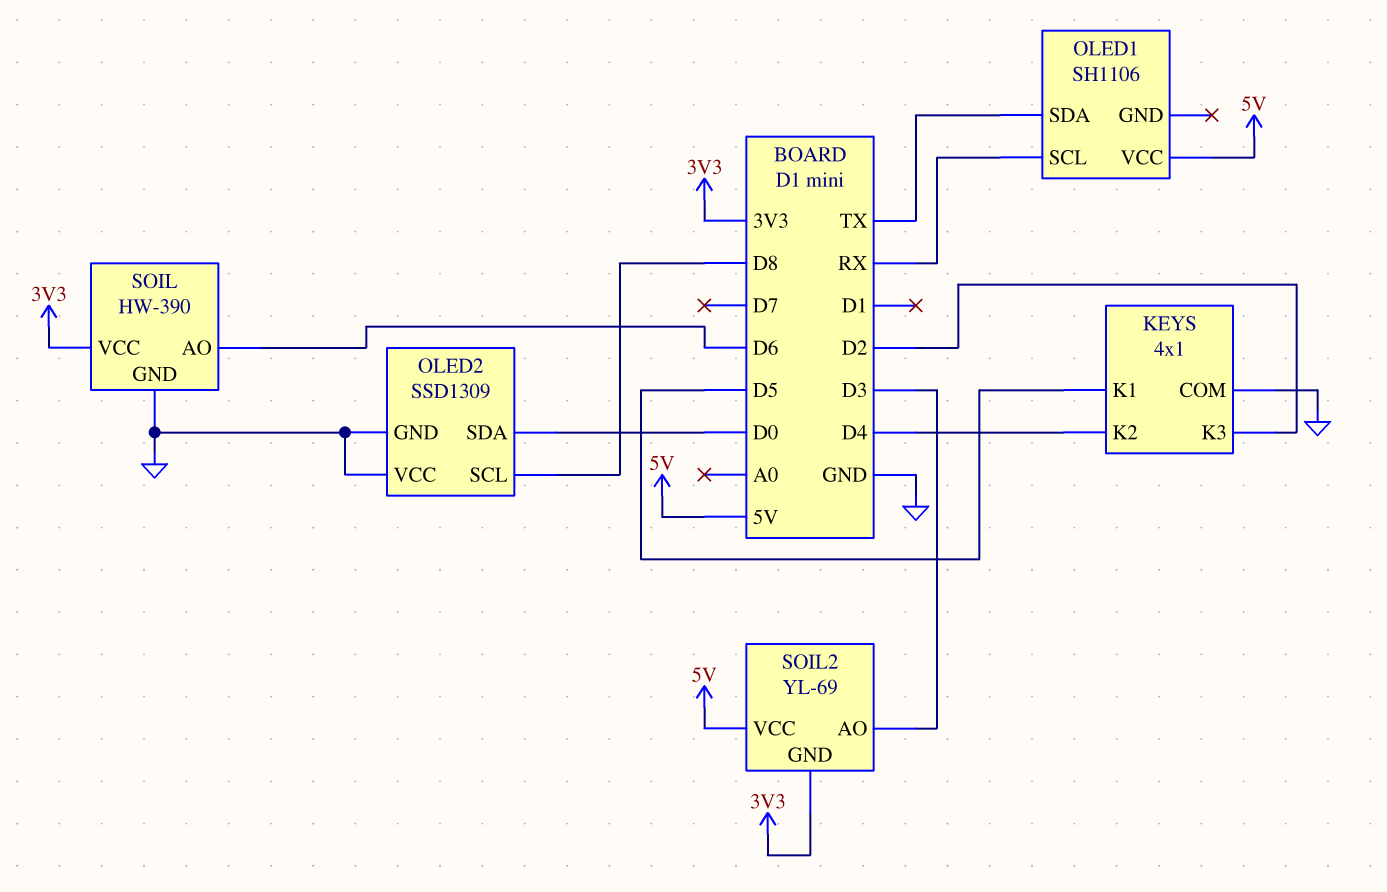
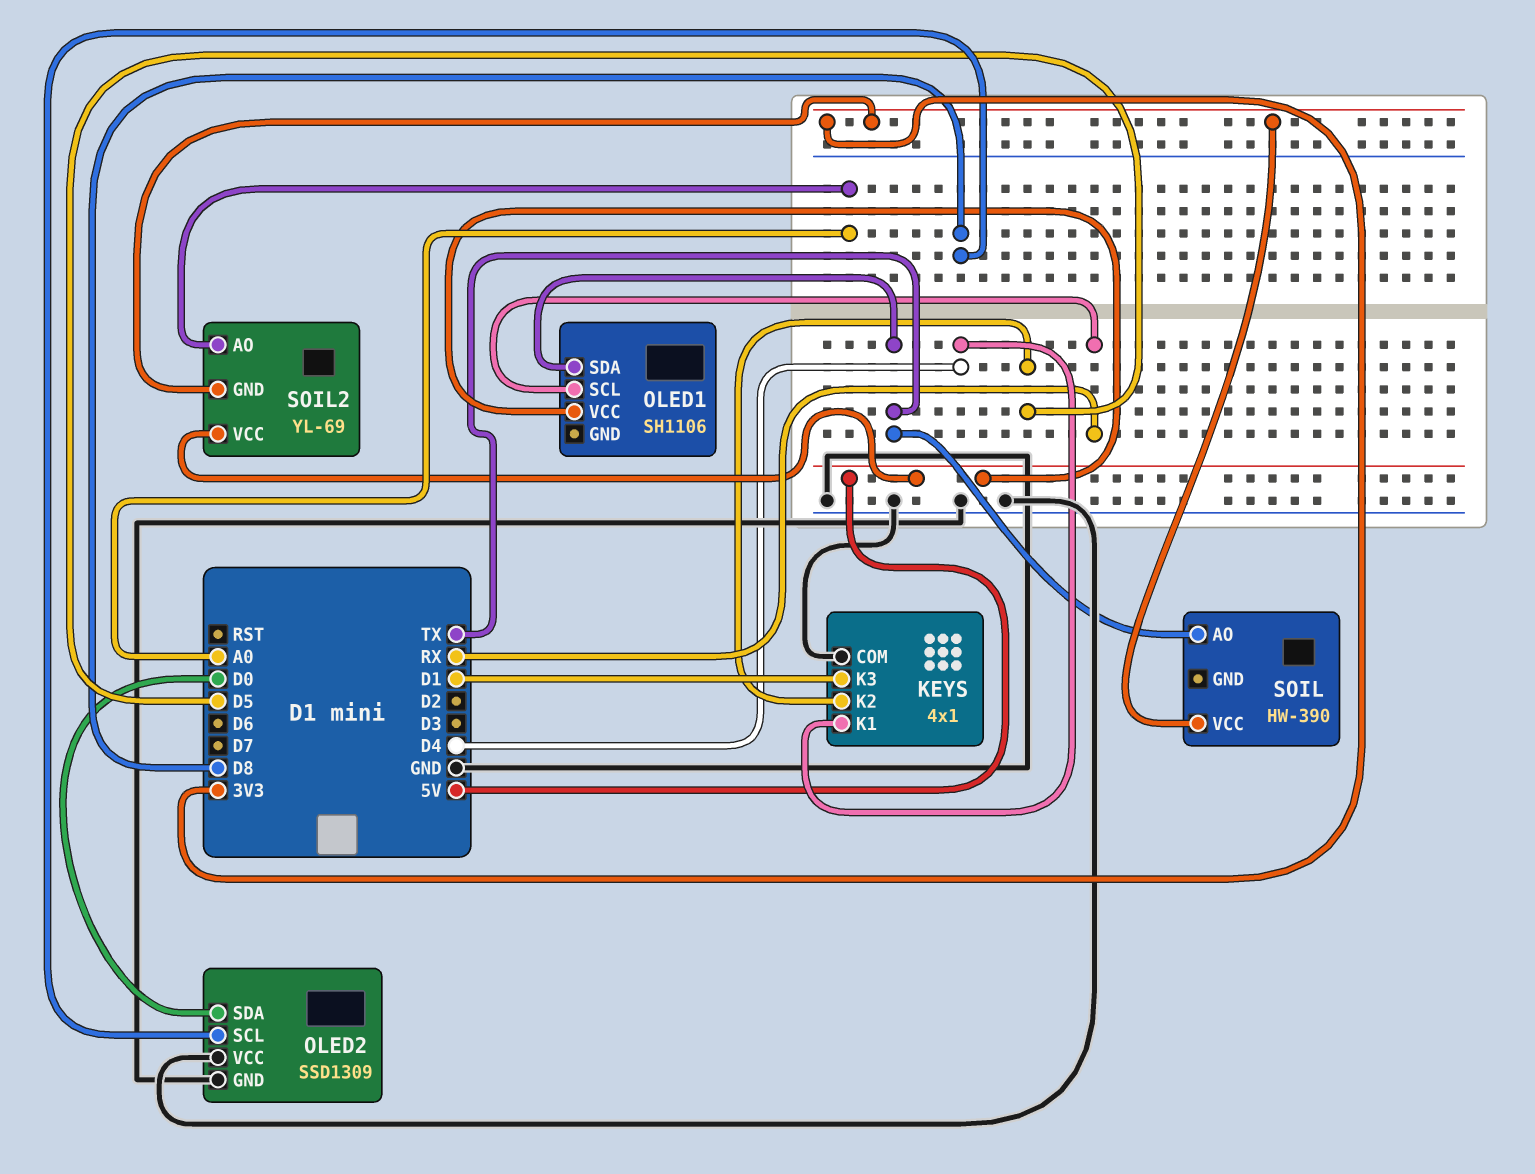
KEYS pin K1: D5 -> D4
KEYS pin K2: D4 -> D5
KEYS pin K3: D2 -> D1
SOIL pin AO: D6 -> TX
SOIL pin GND: GND -> none
SOIL2 pin AO: D3 -> A0

